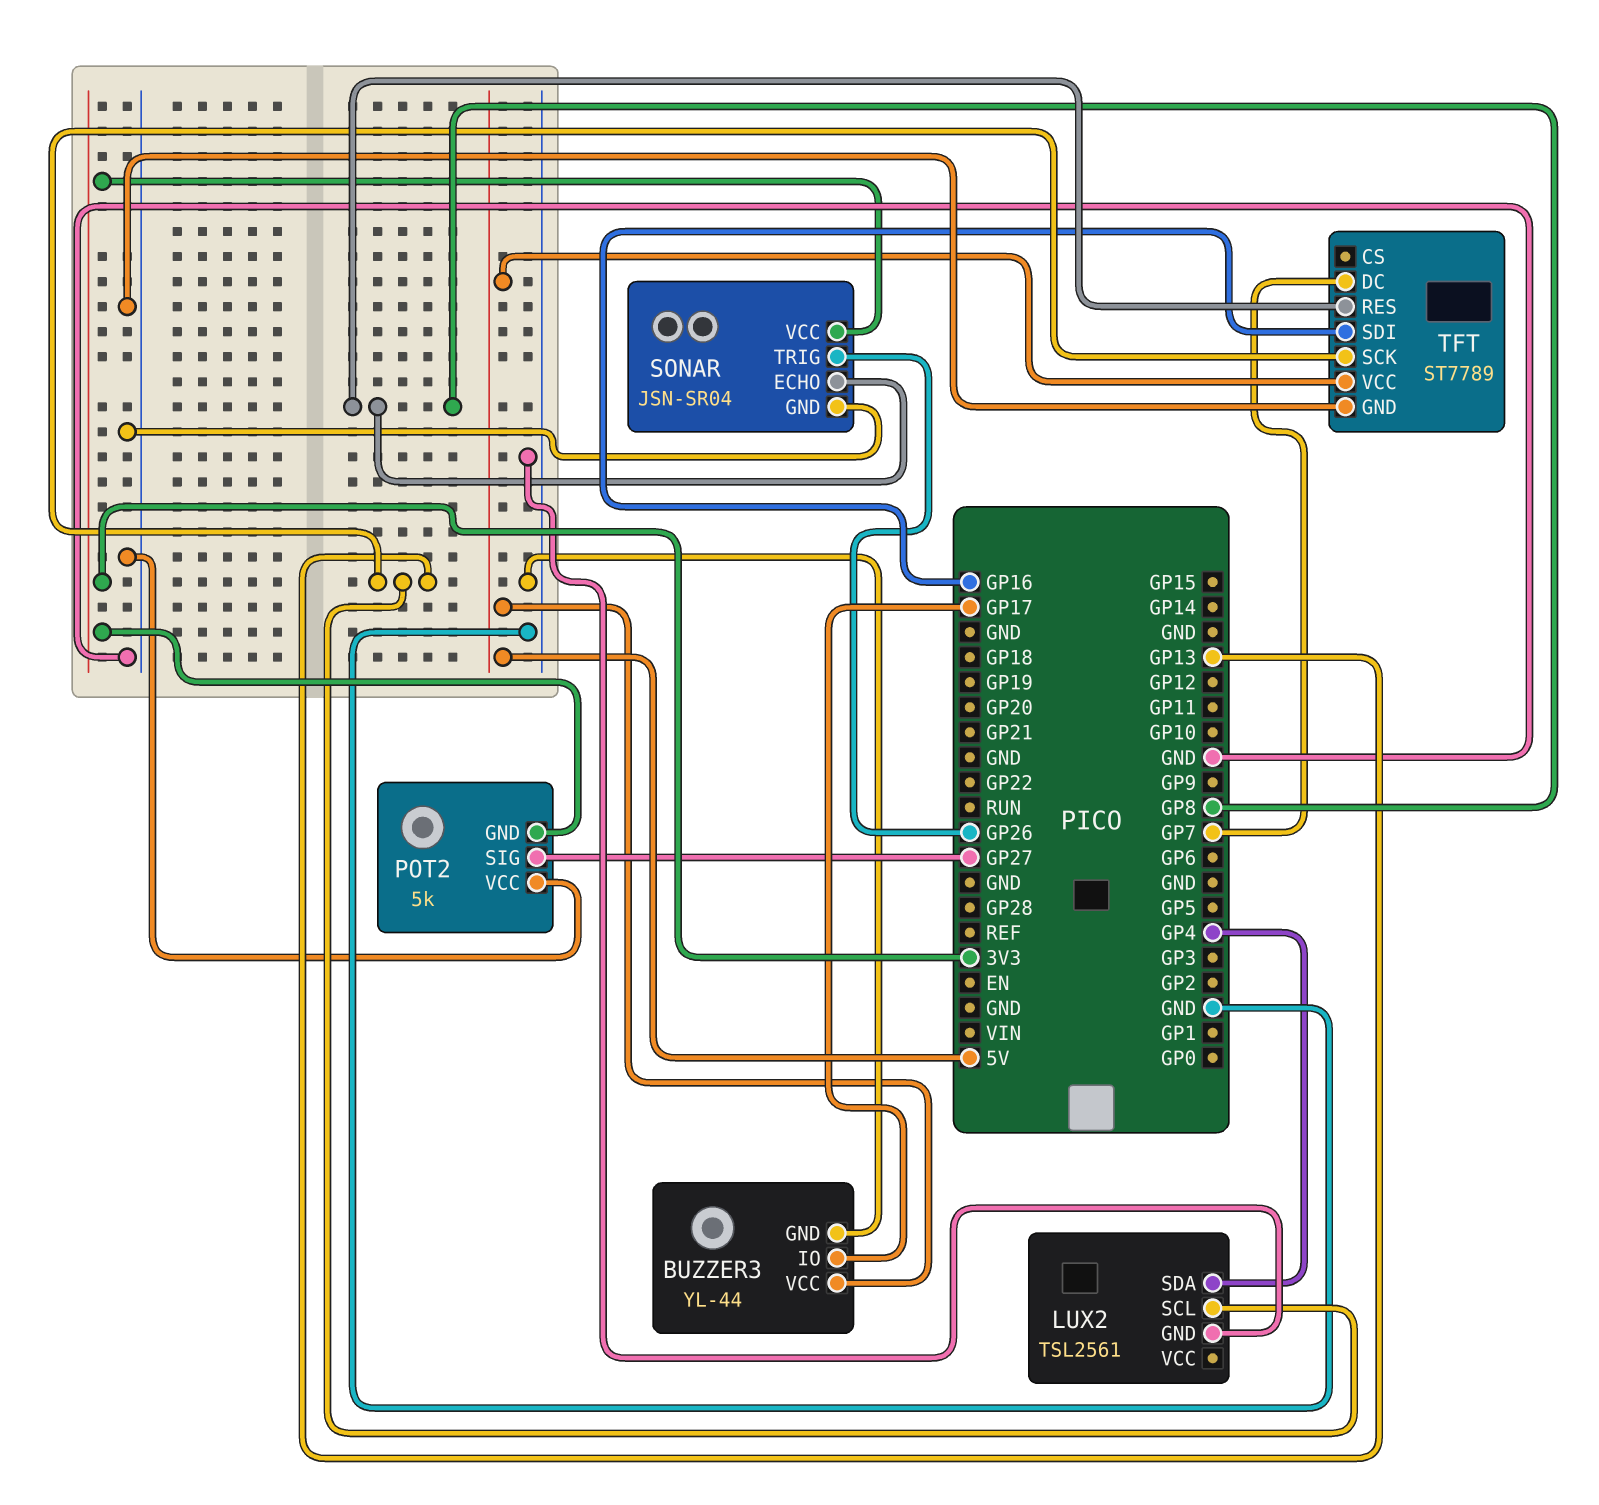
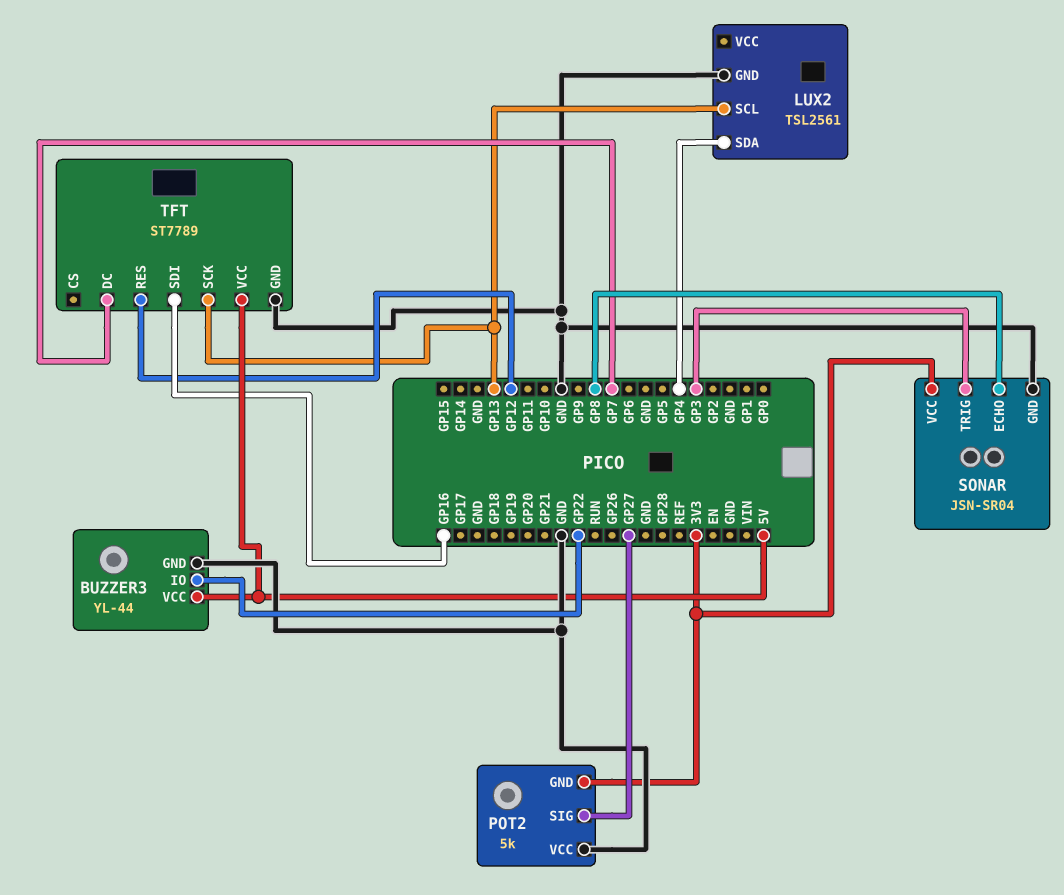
BUZZER3 pin IO: GP17 -> GP22
SONAR pin TRIG: GP26 -> GP3
TFT pin RES: GP8 -> GP12

